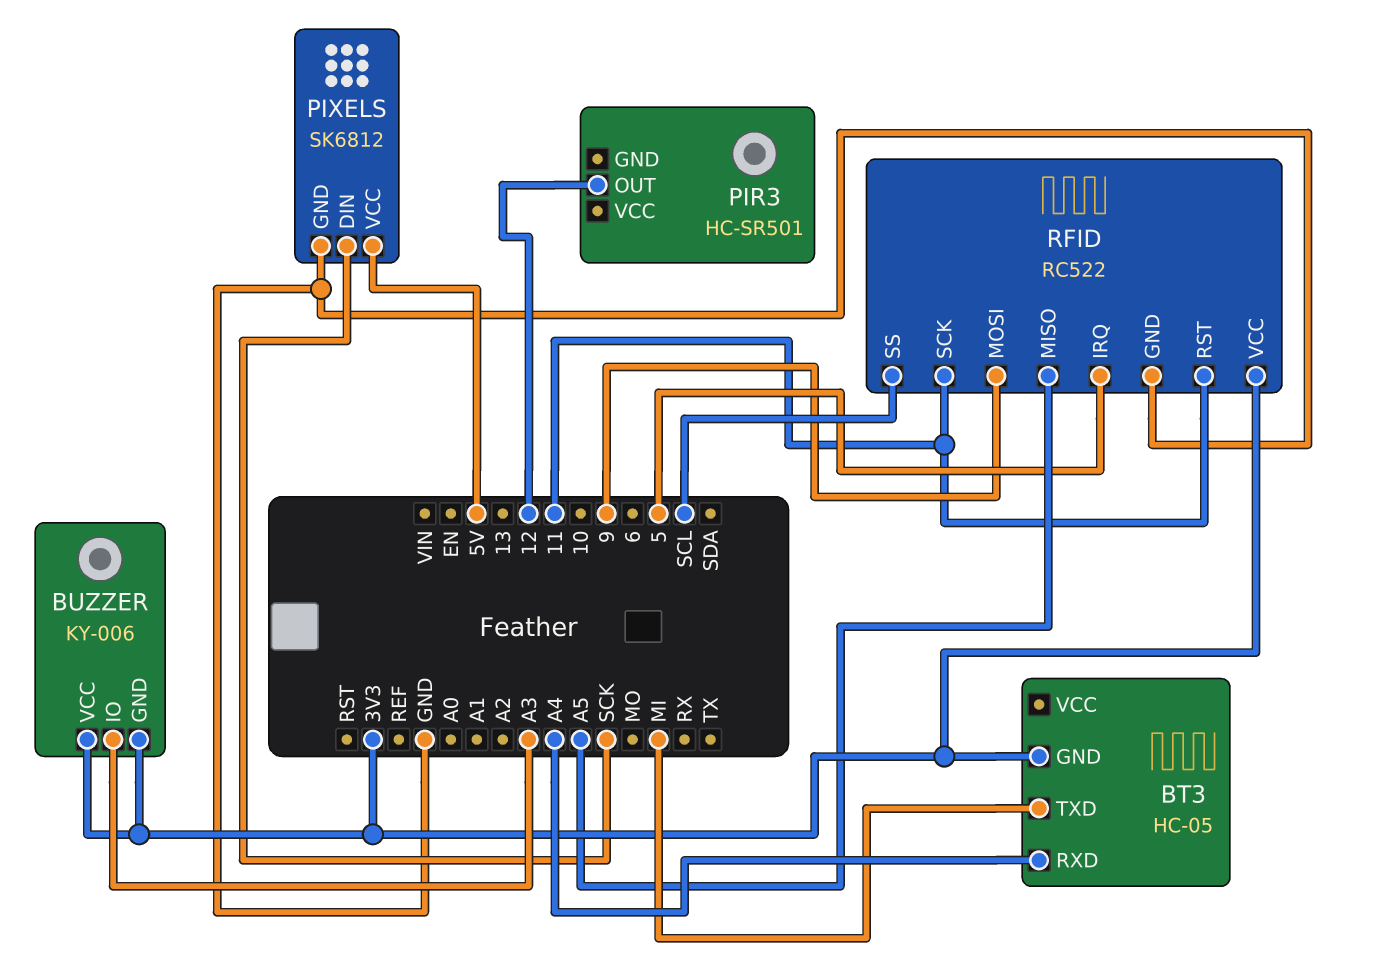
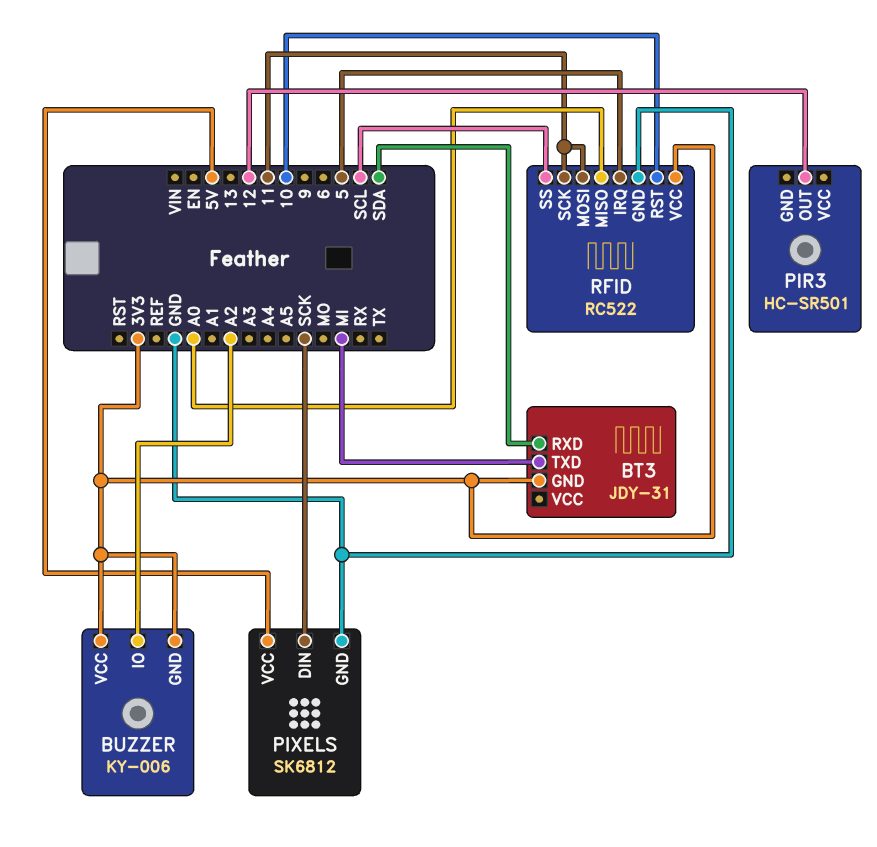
BT3: HC-05 -> JDY-31
BT3 pin RXD: A4 -> SDA
BUZZER pin IO: A3 -> A2
RFID pin MISO: A5 -> A0
RFID pin MOSI: 9 -> 11
RFID pin RST: 11 -> 10

